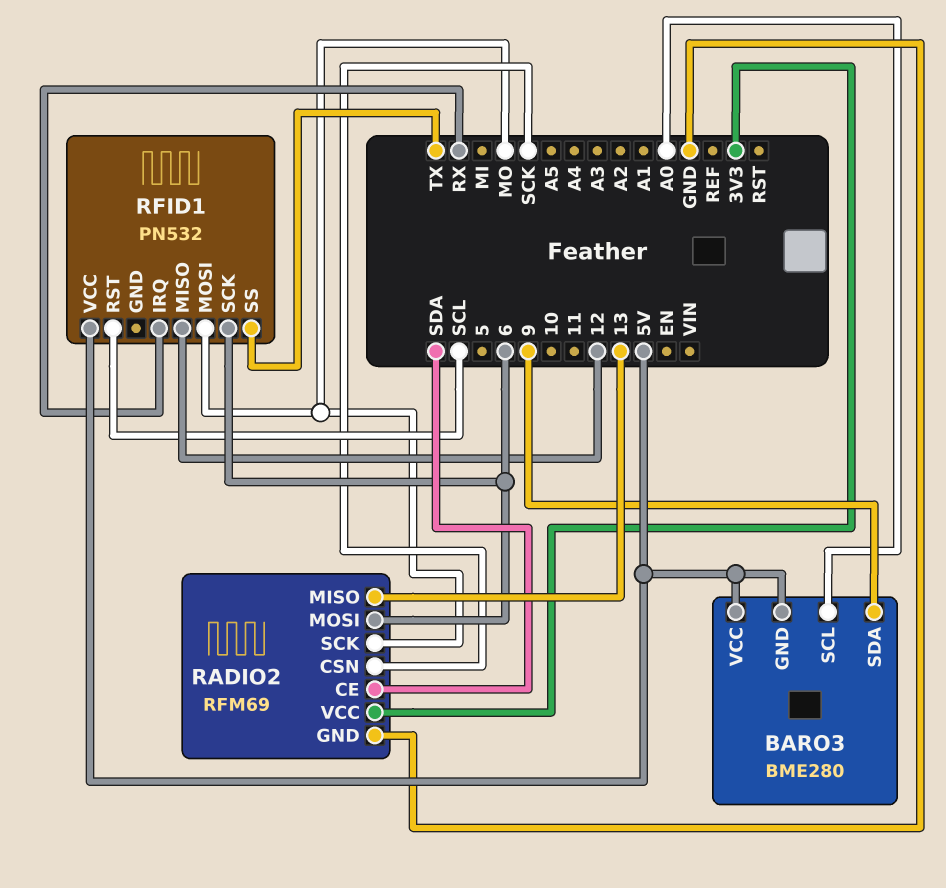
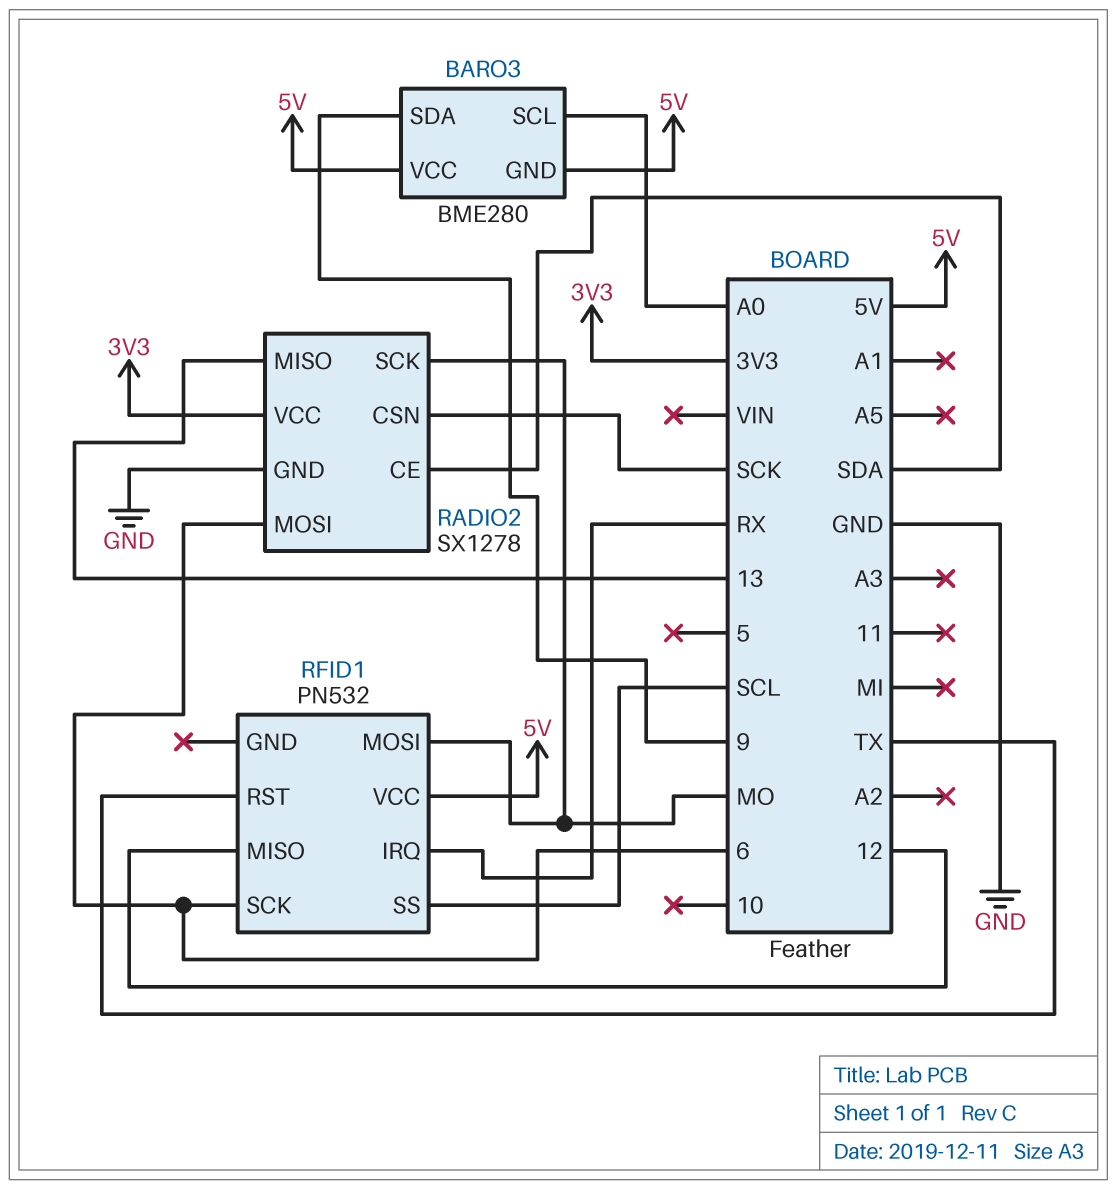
RADIO2: RFM69 -> SX1278
RFID1 pin RST: SCL -> TX
RFID1 pin SS: TX -> SCL

